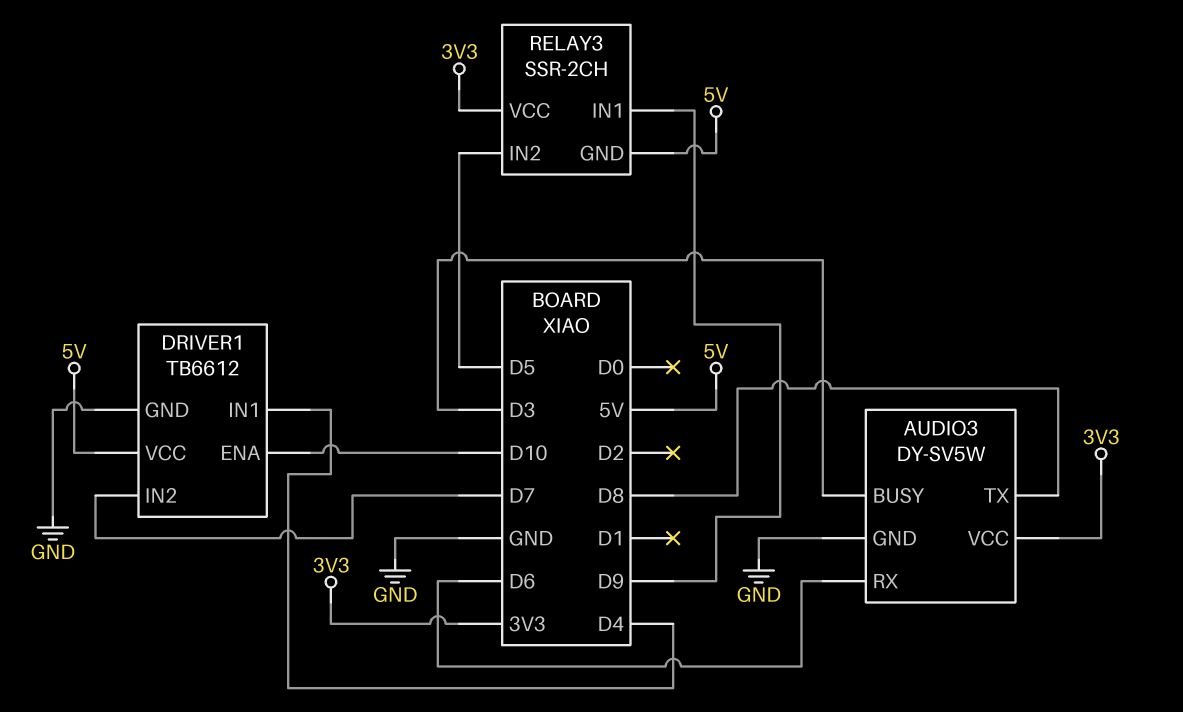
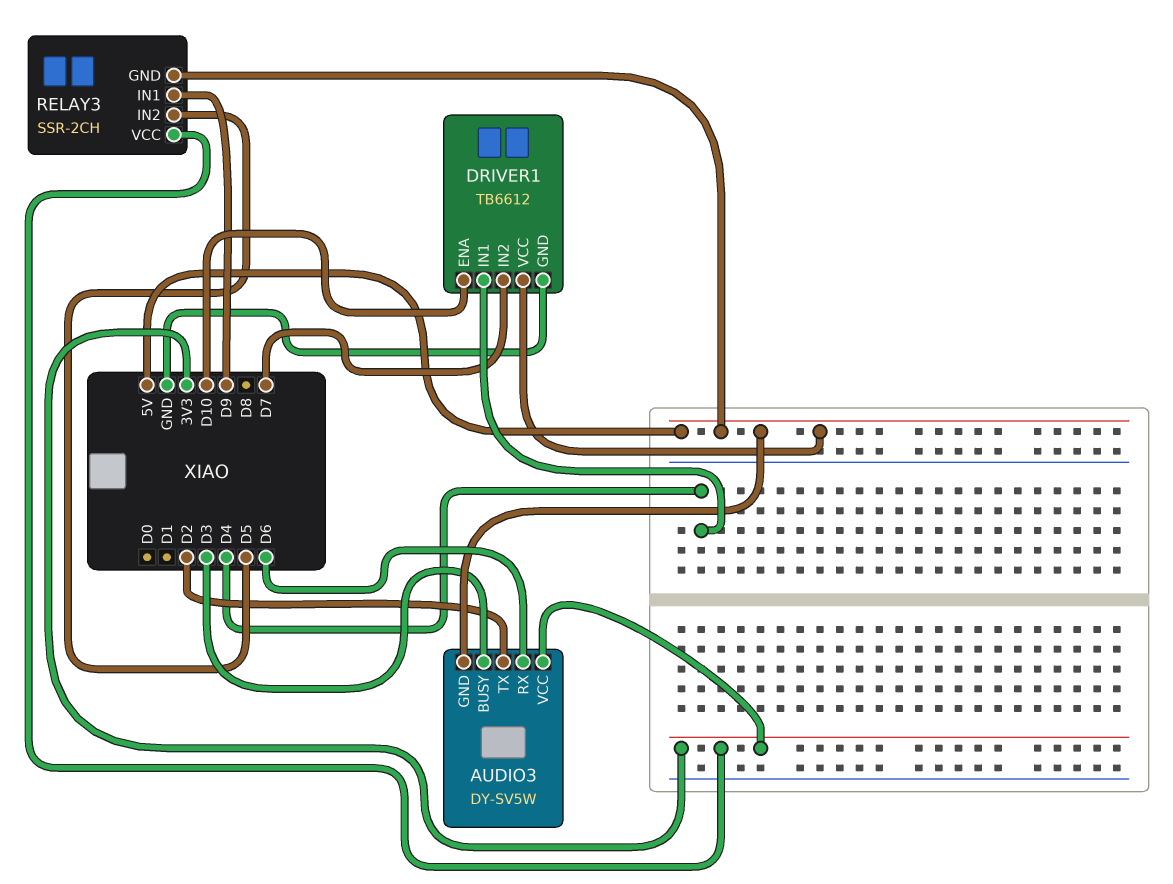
AUDIO3 pin GND: GND -> 5V
AUDIO3 pin TX: D8 -> D2

